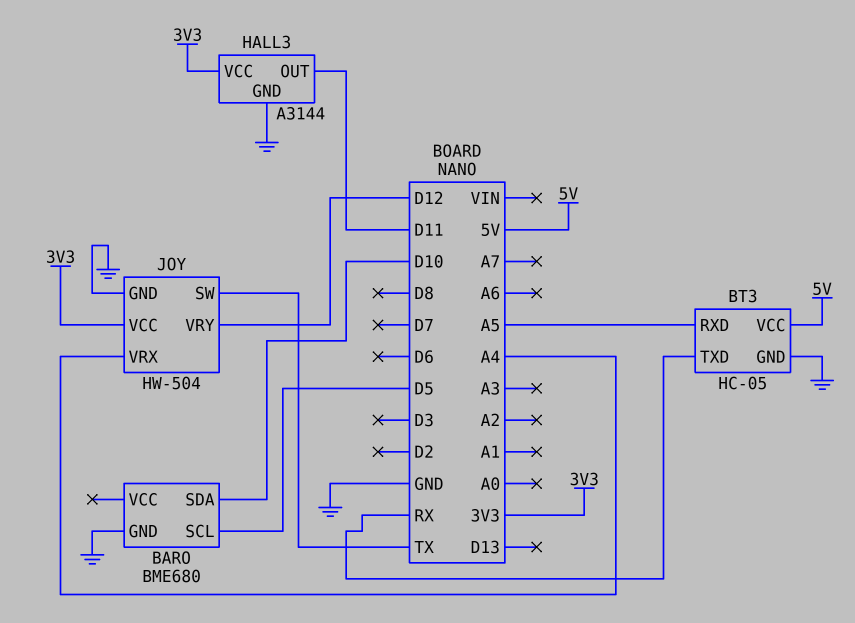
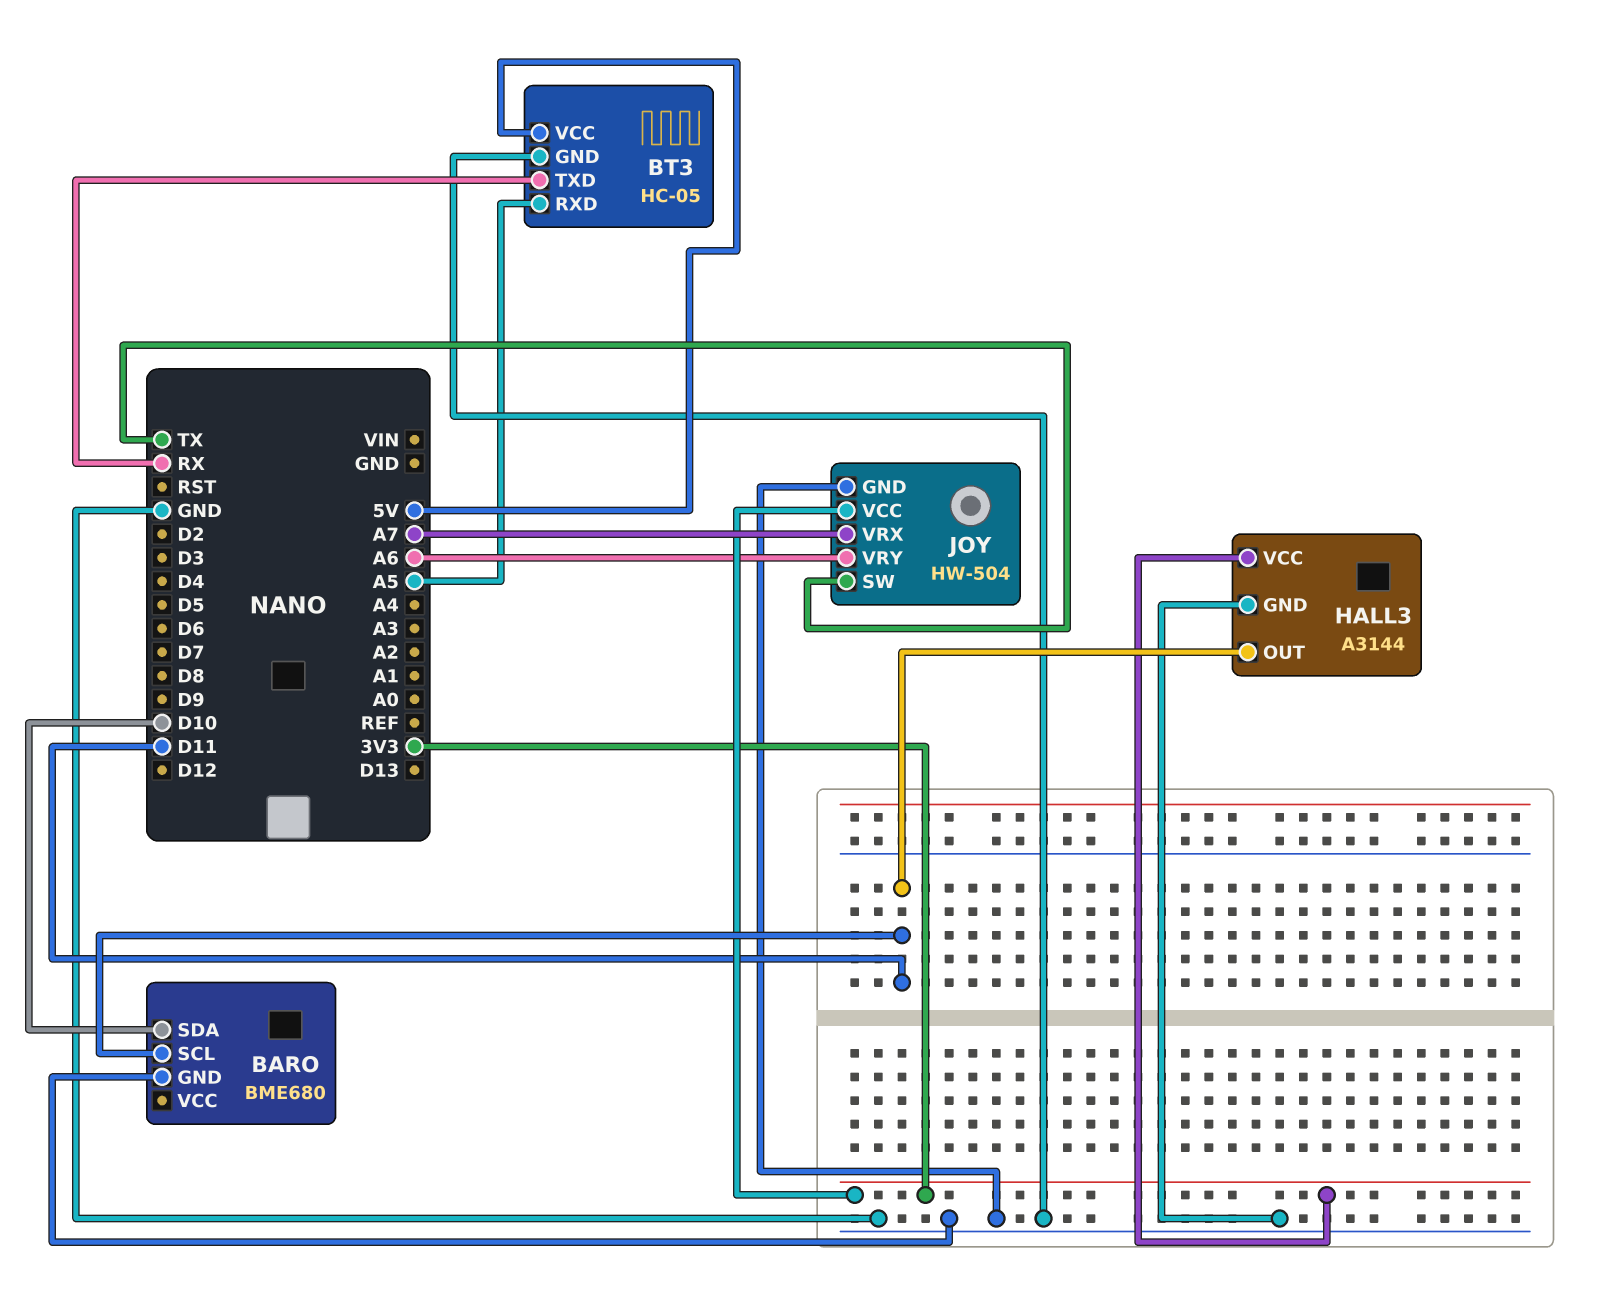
BARO pin SCL: D5 -> D11
JOY pin VRX: A4 -> A7
JOY pin VRY: D12 -> A6

